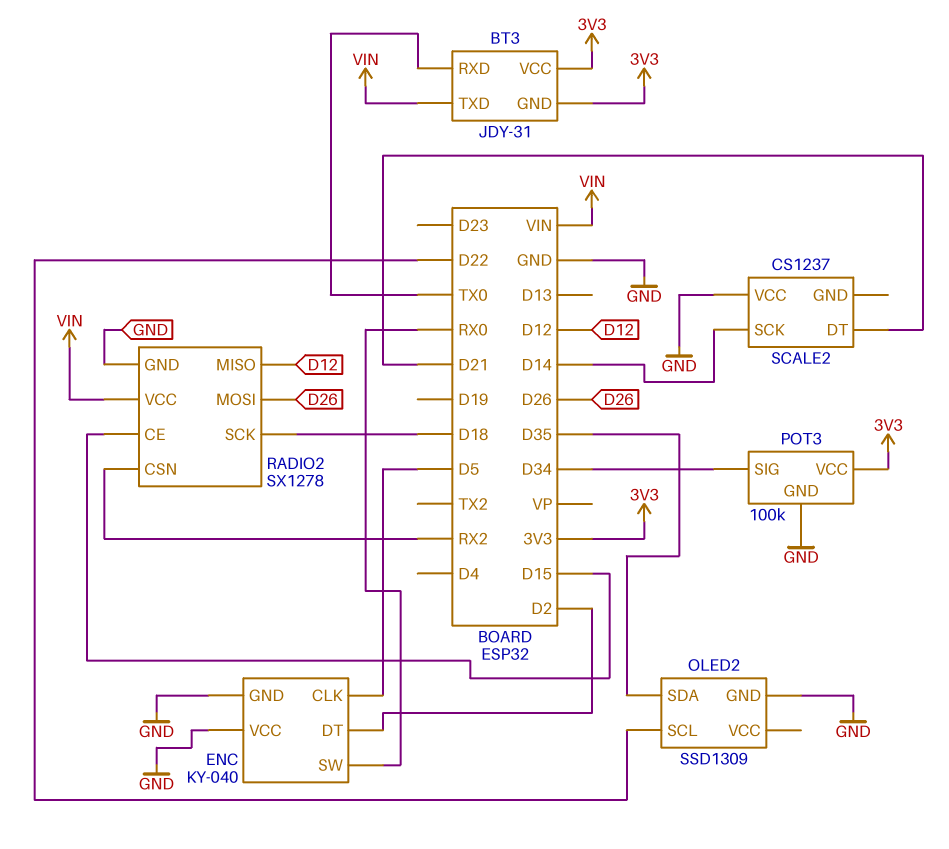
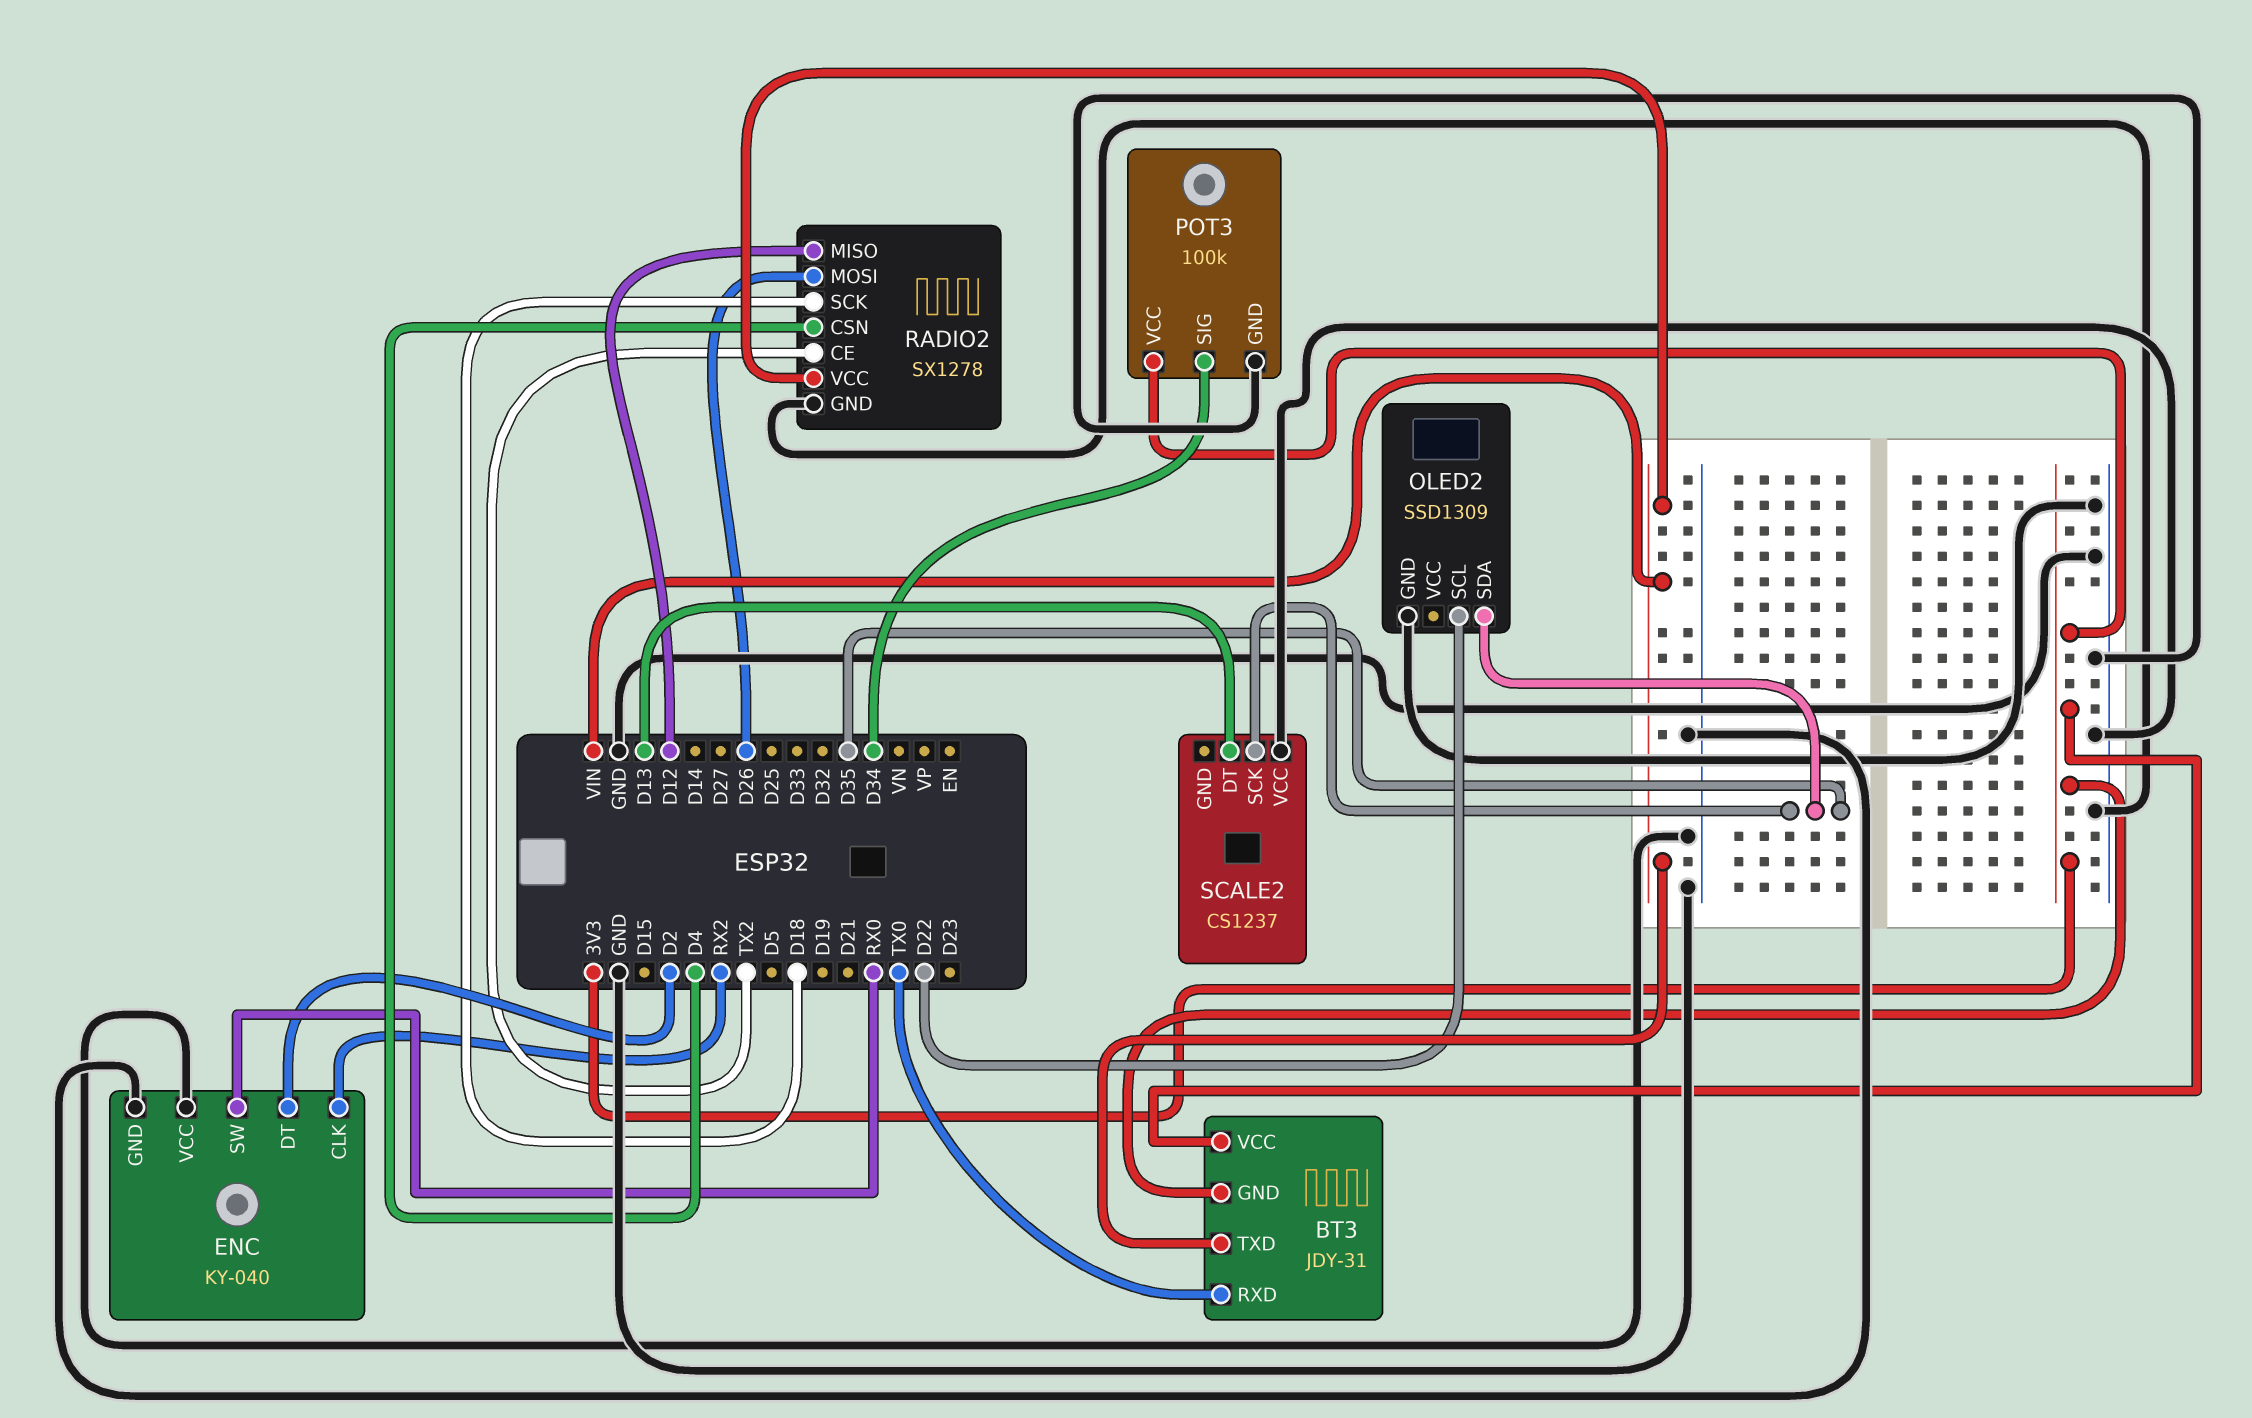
ENC pin CLK: D5 -> RX2
RADIO2 pin CE: D15 -> TX2
RADIO2 pin CSN: RX2 -> D4
SCALE2 pin DT: D21 -> D13
SCALE2 pin SCK: D14 -> D35

